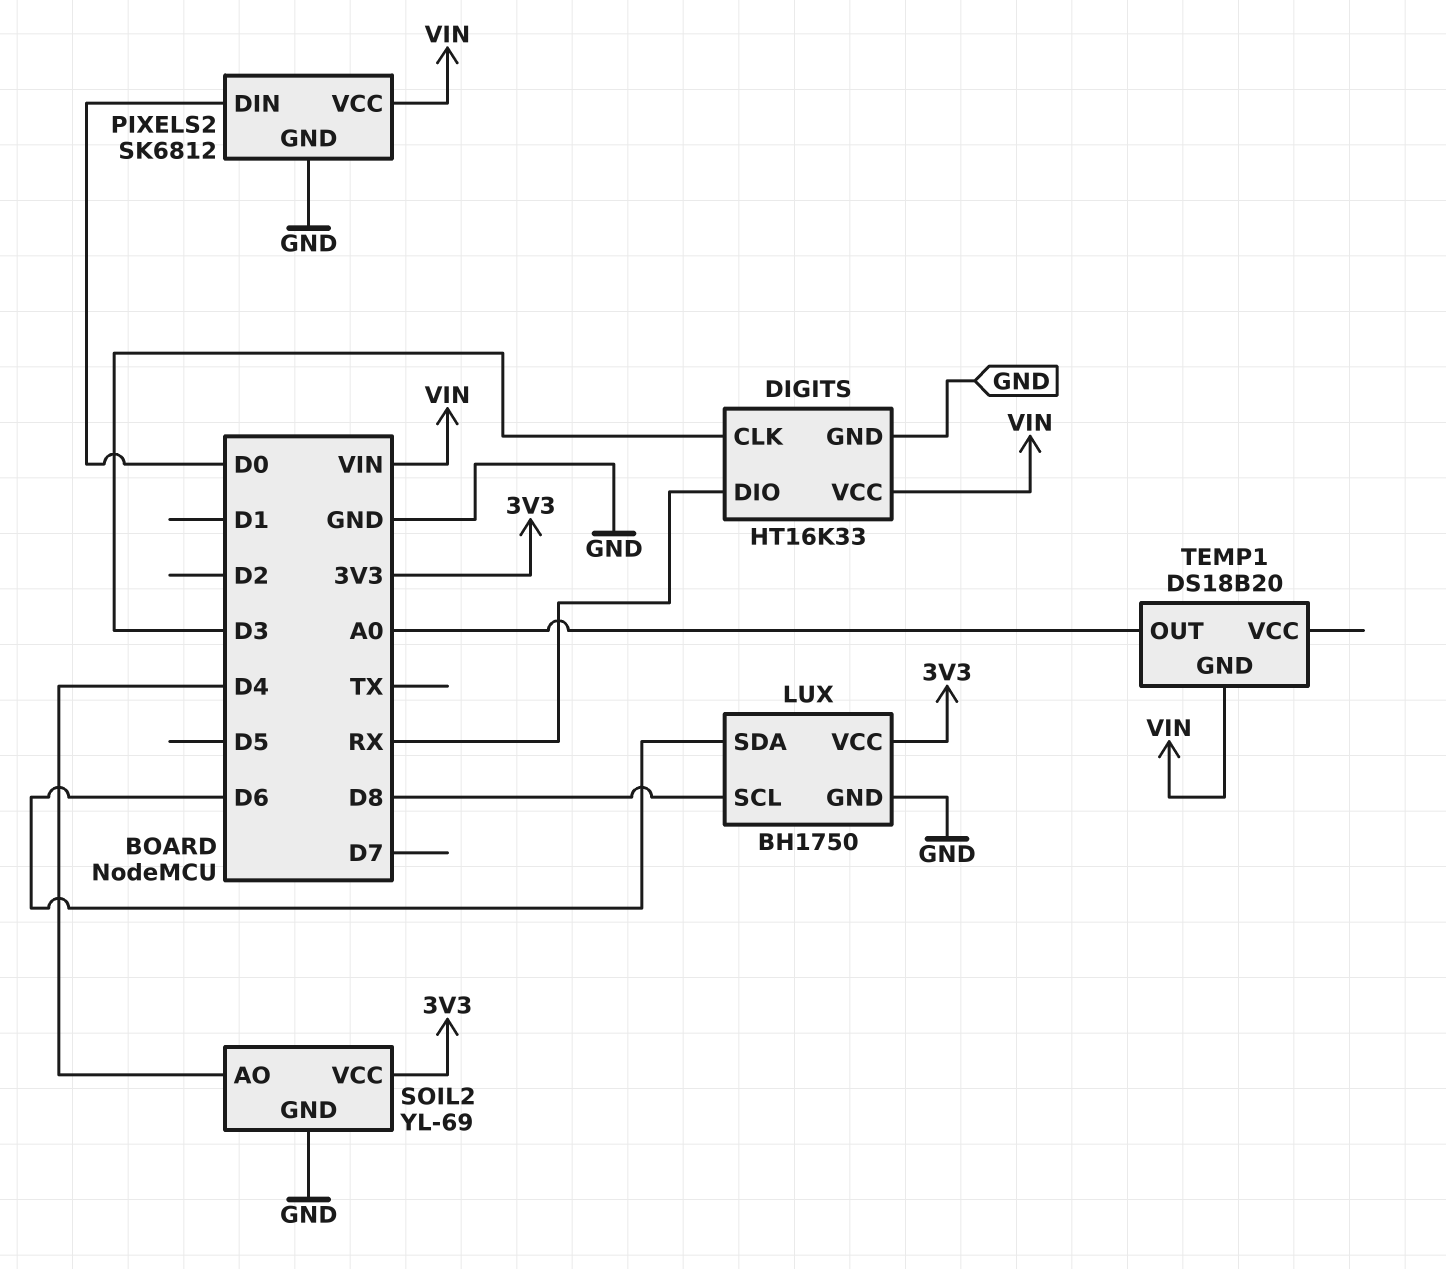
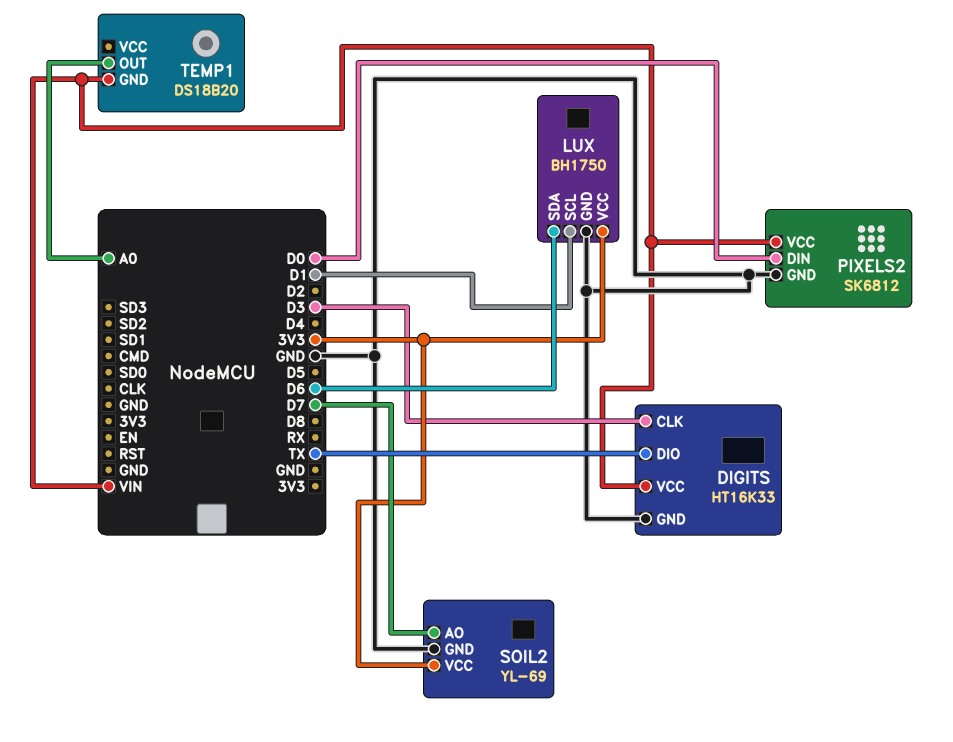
DIGITS pin DIO: RX -> TX
LUX pin SCL: D8 -> D1
SOIL2 pin AO: D4 -> D7

